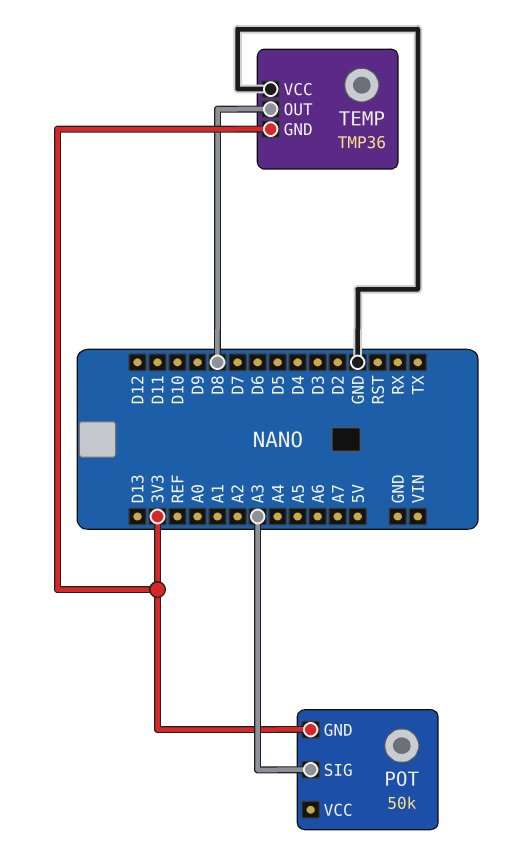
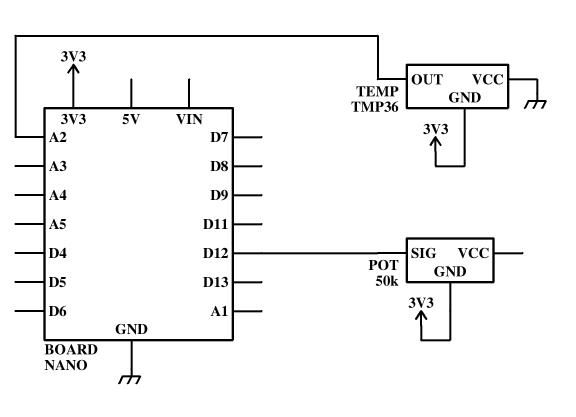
POT pin SIG: A3 -> D12
TEMP pin OUT: D8 -> A2

